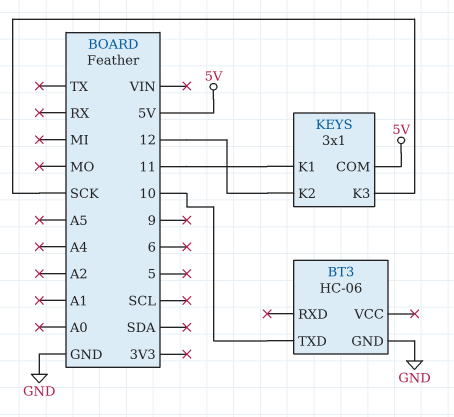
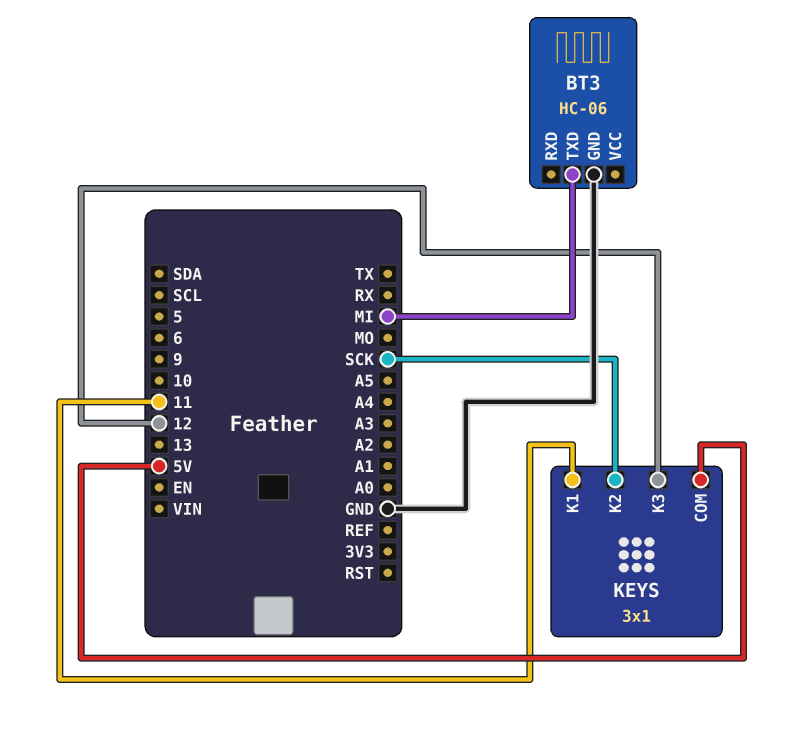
BT3 pin TXD: 10 -> MI
KEYS pin K2: 12 -> SCK
KEYS pin K3: SCK -> 12

